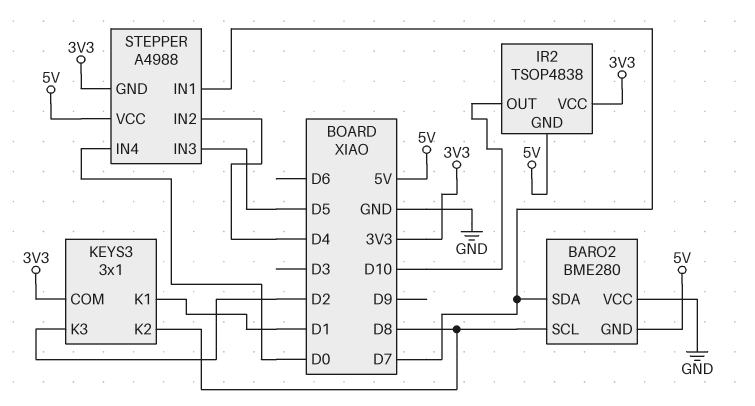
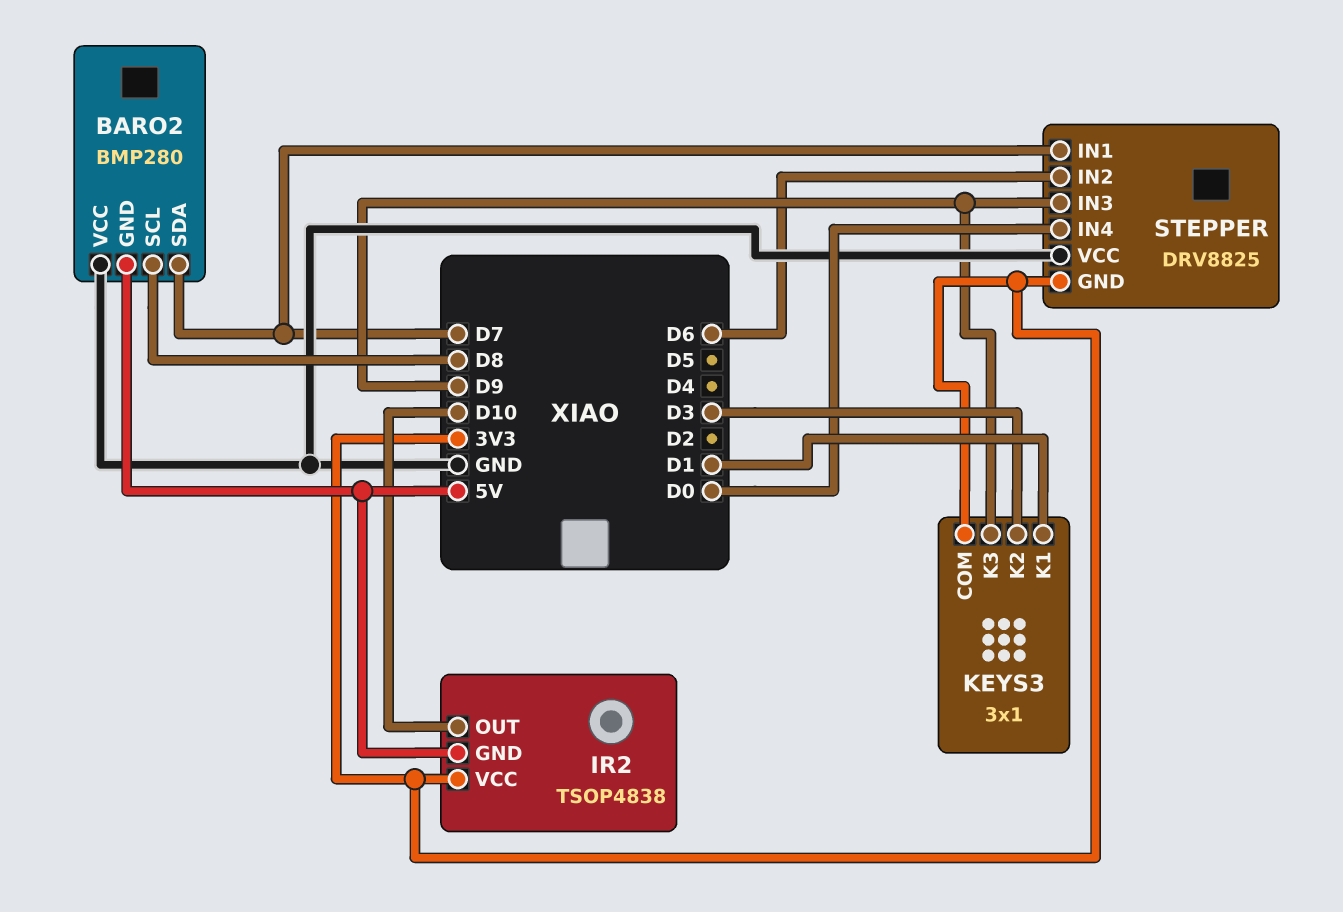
BARO2: BME280 -> BMP280
KEYS3 pin K2: D8 -> D3
KEYS3 pin K3: D2 -> D9
STEPPER: A4988 -> DRV8825
STEPPER pin IN2: D4 -> D6
STEPPER pin IN3: D5 -> D9
STEPPER pin VCC: 5V -> GND

